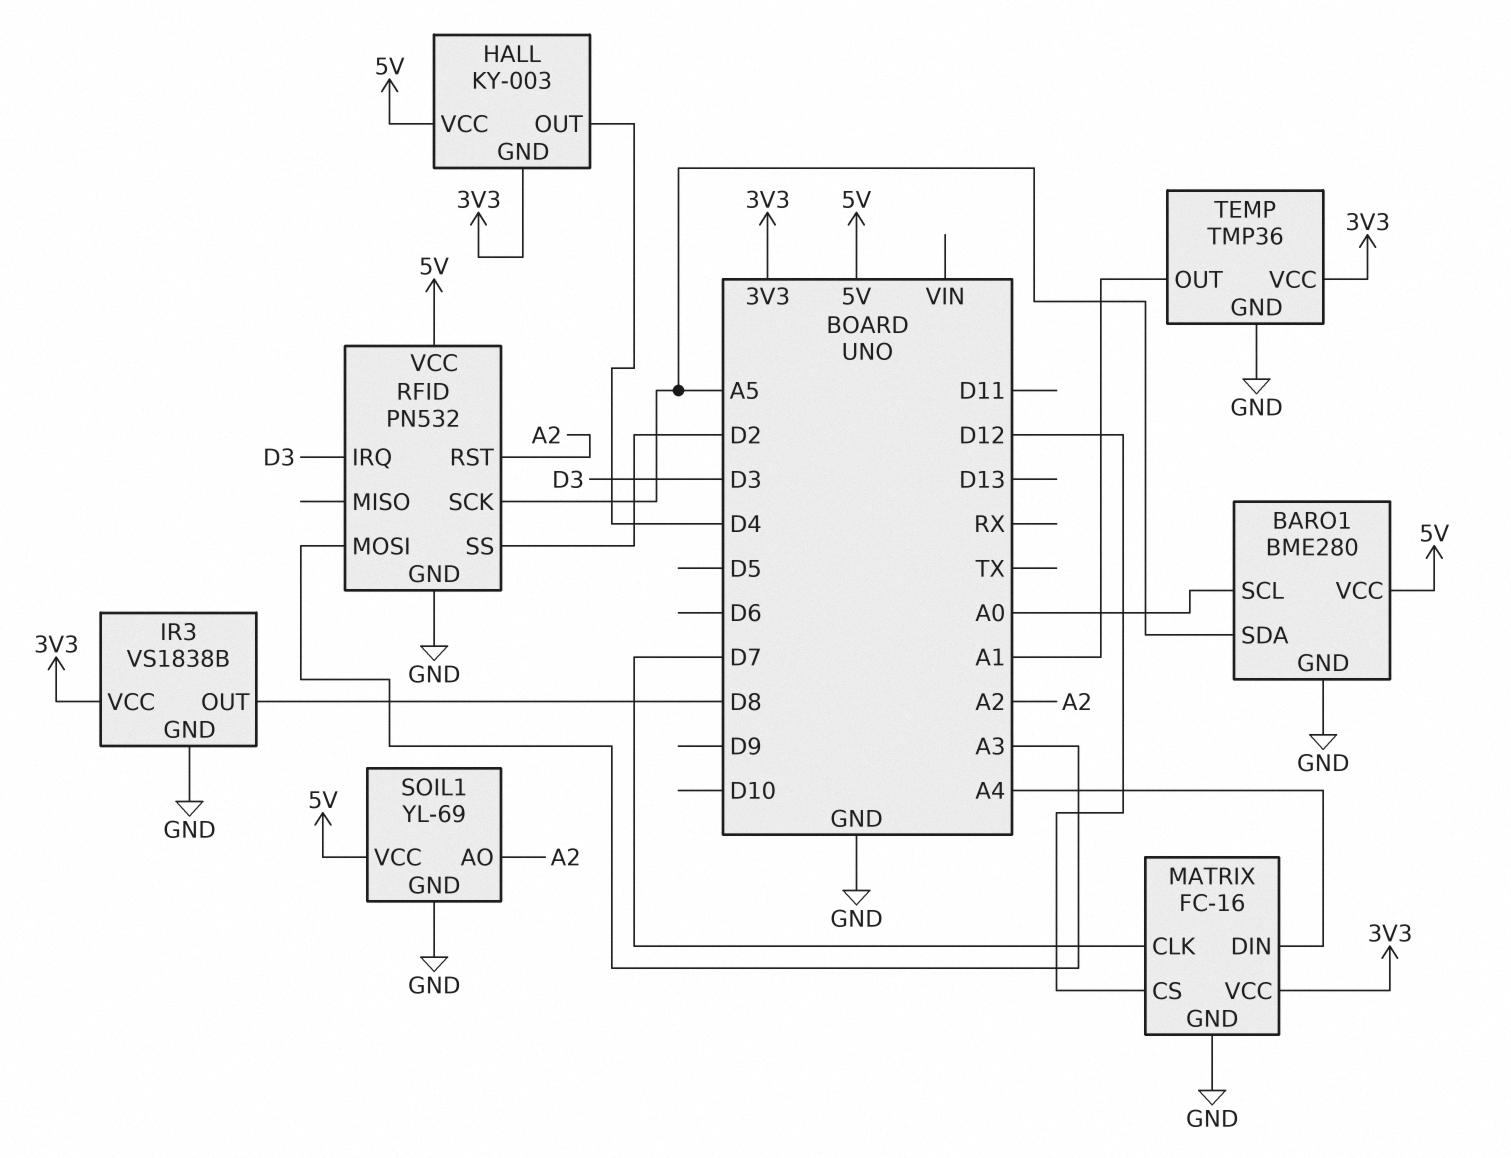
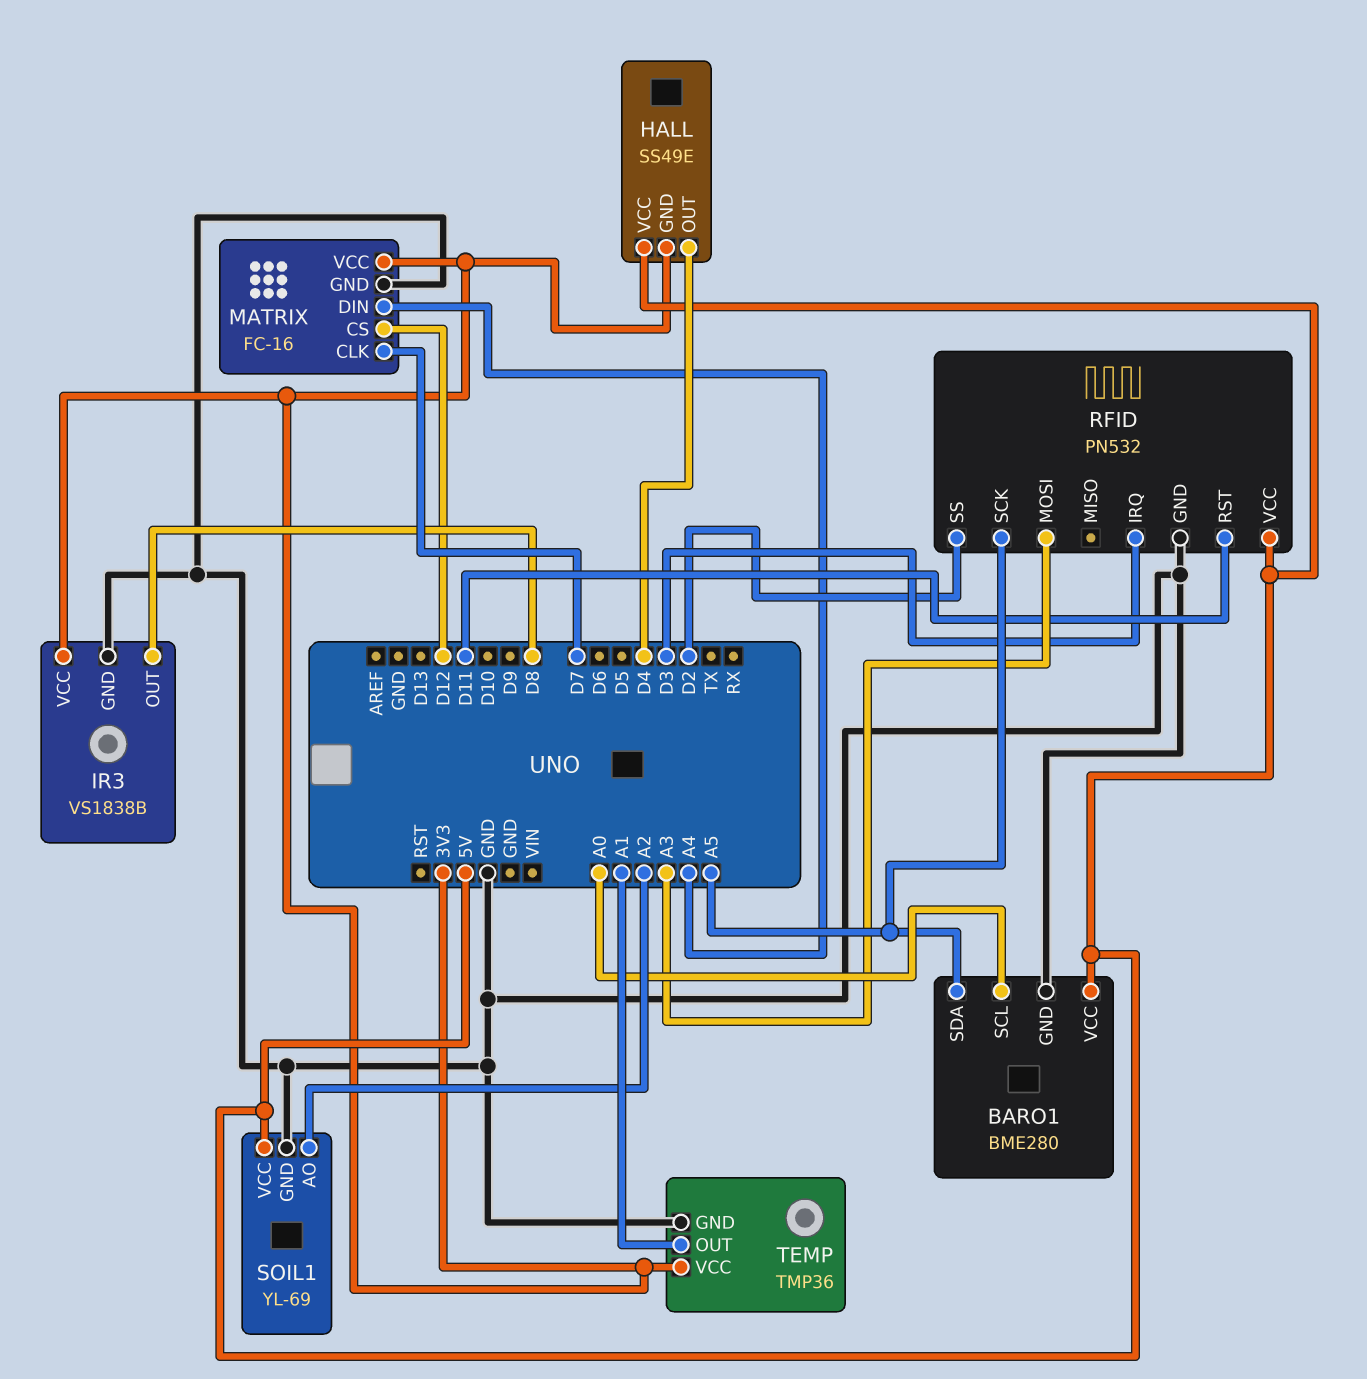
HALL: KY-003 -> SS49E
RFID pin RST: A2 -> D11

